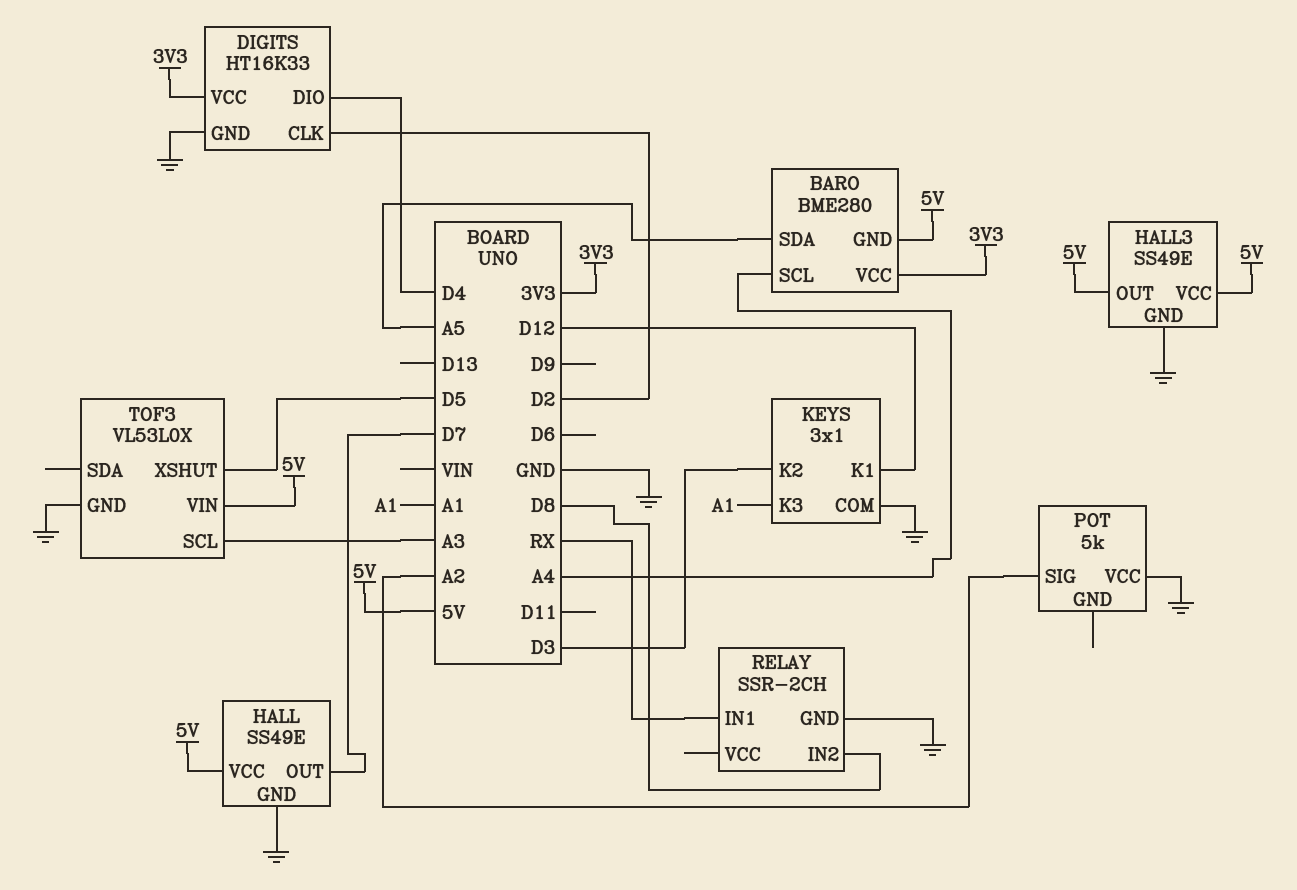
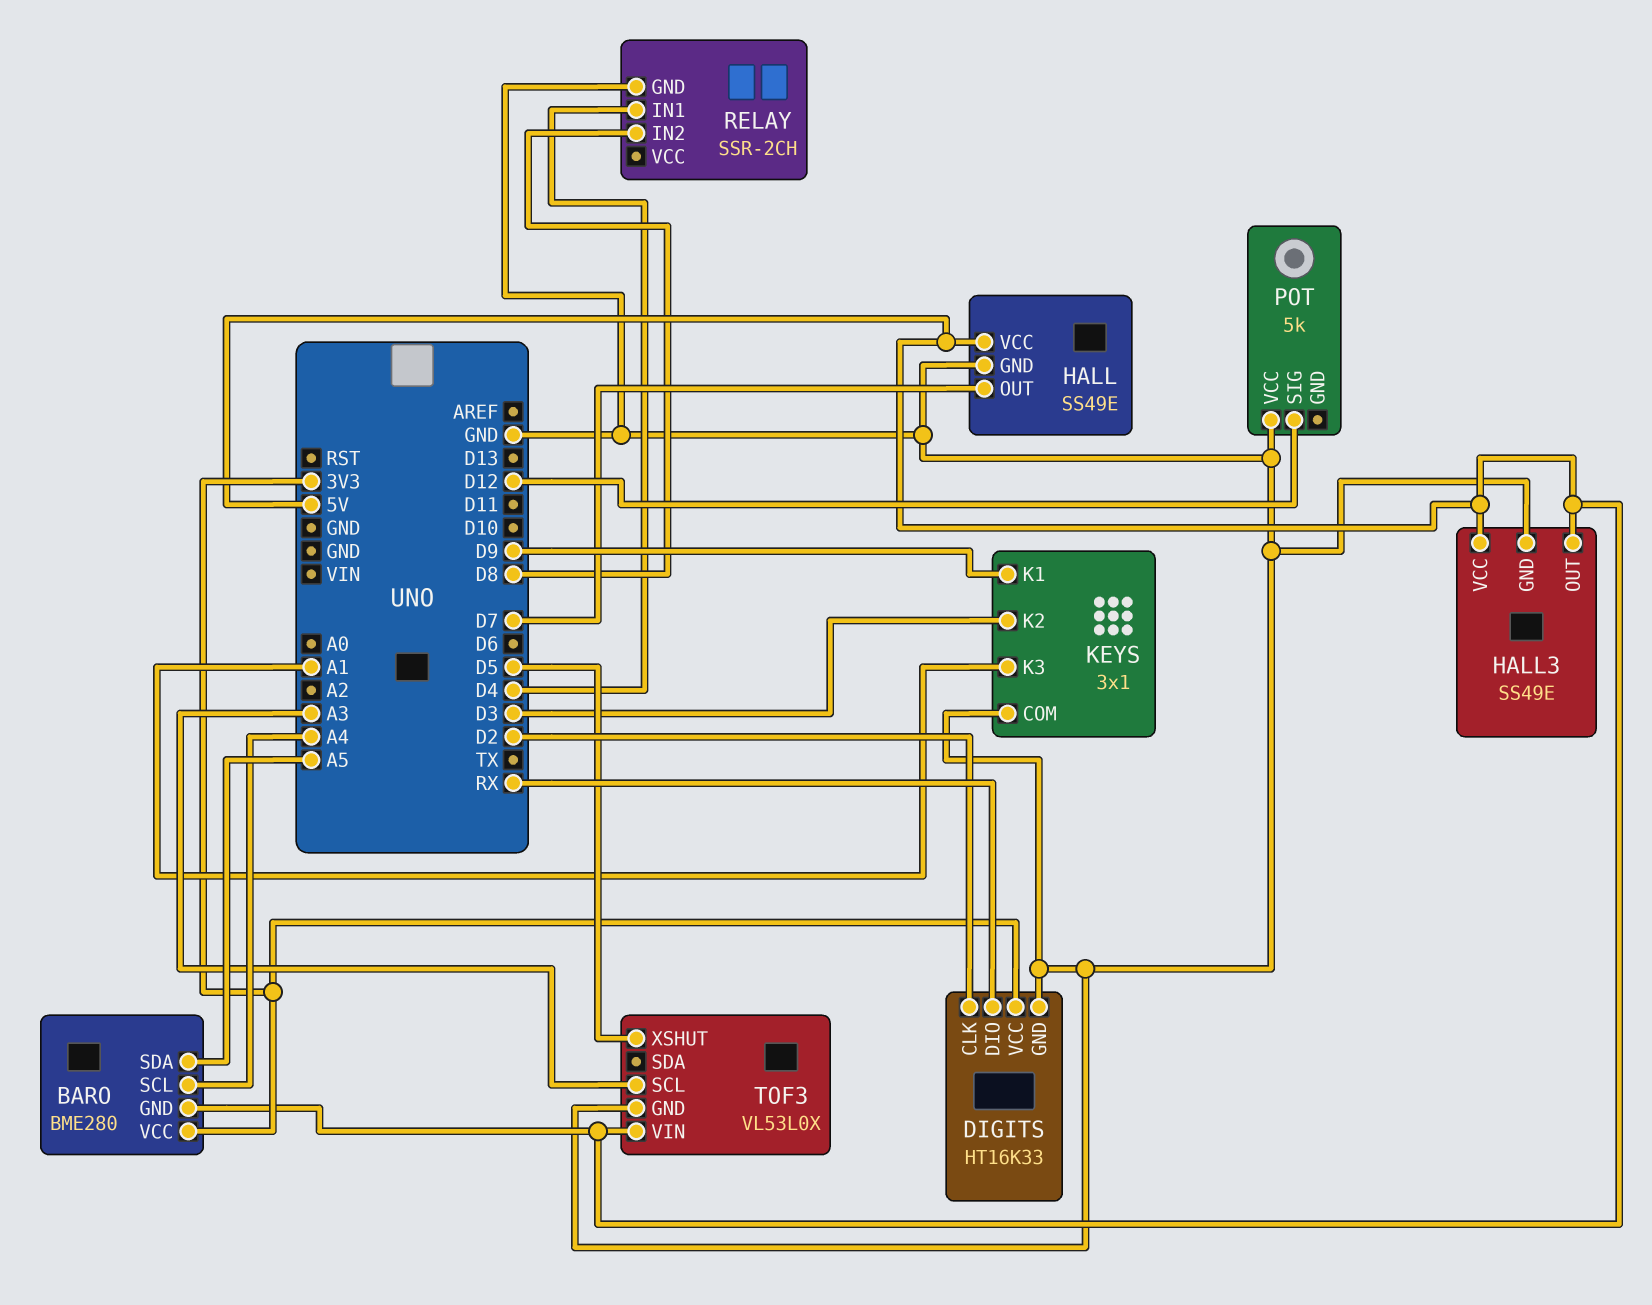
DIGITS pin DIO: D4 -> RX
KEYS pin K1: D12 -> D9
POT pin SIG: A2 -> D12
RELAY pin IN1: RX -> D4

